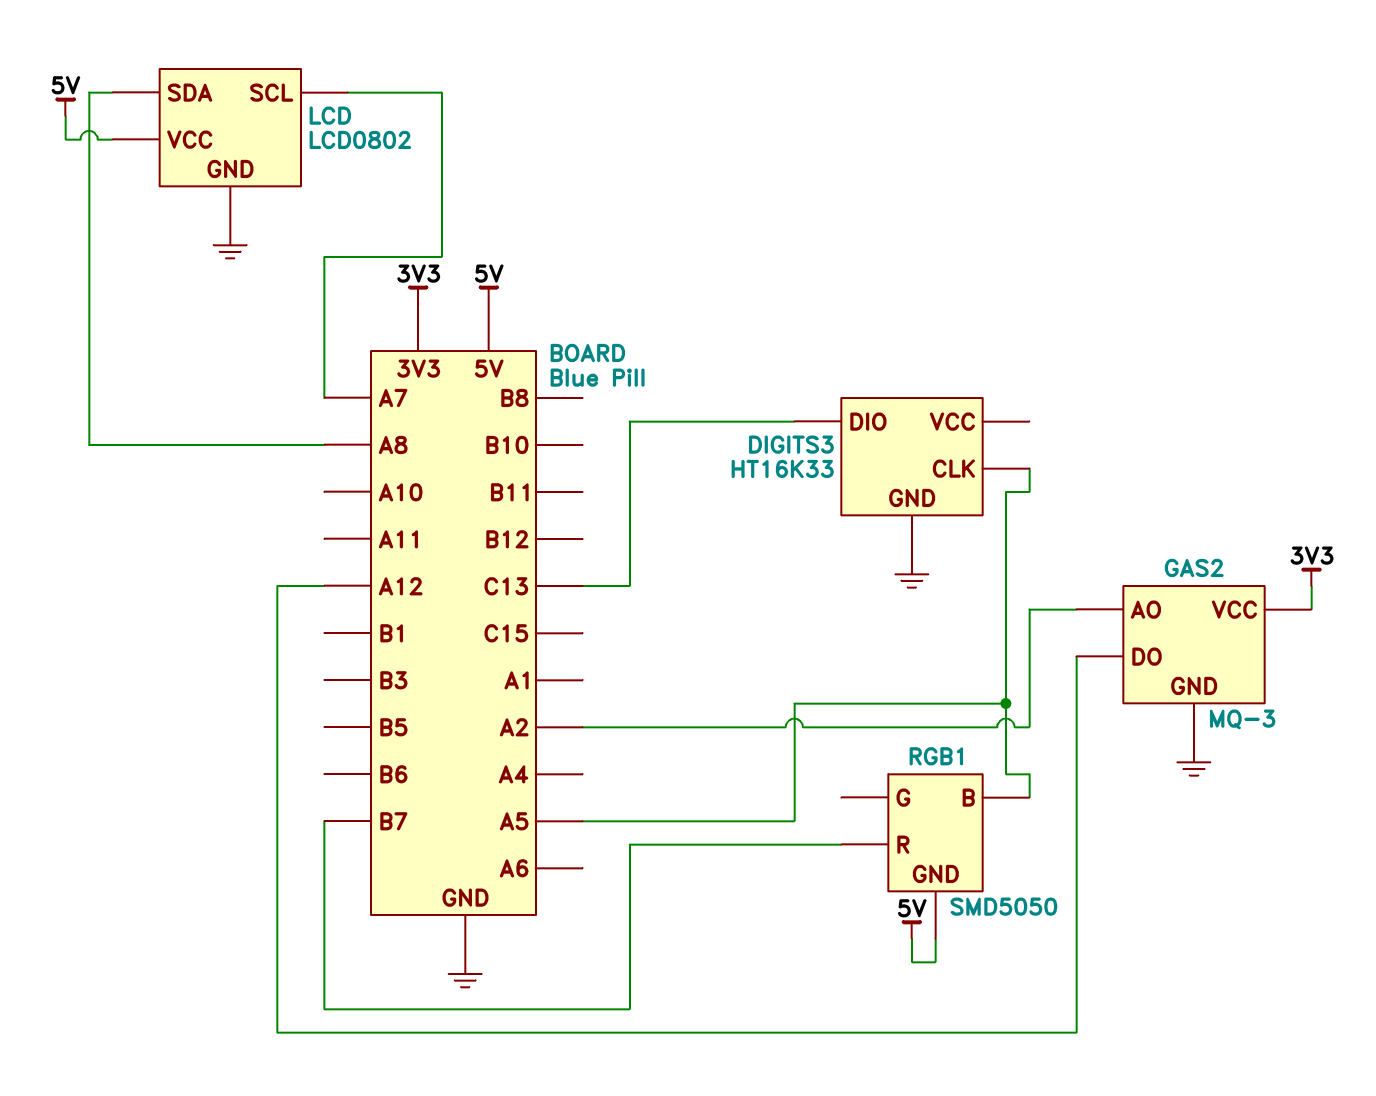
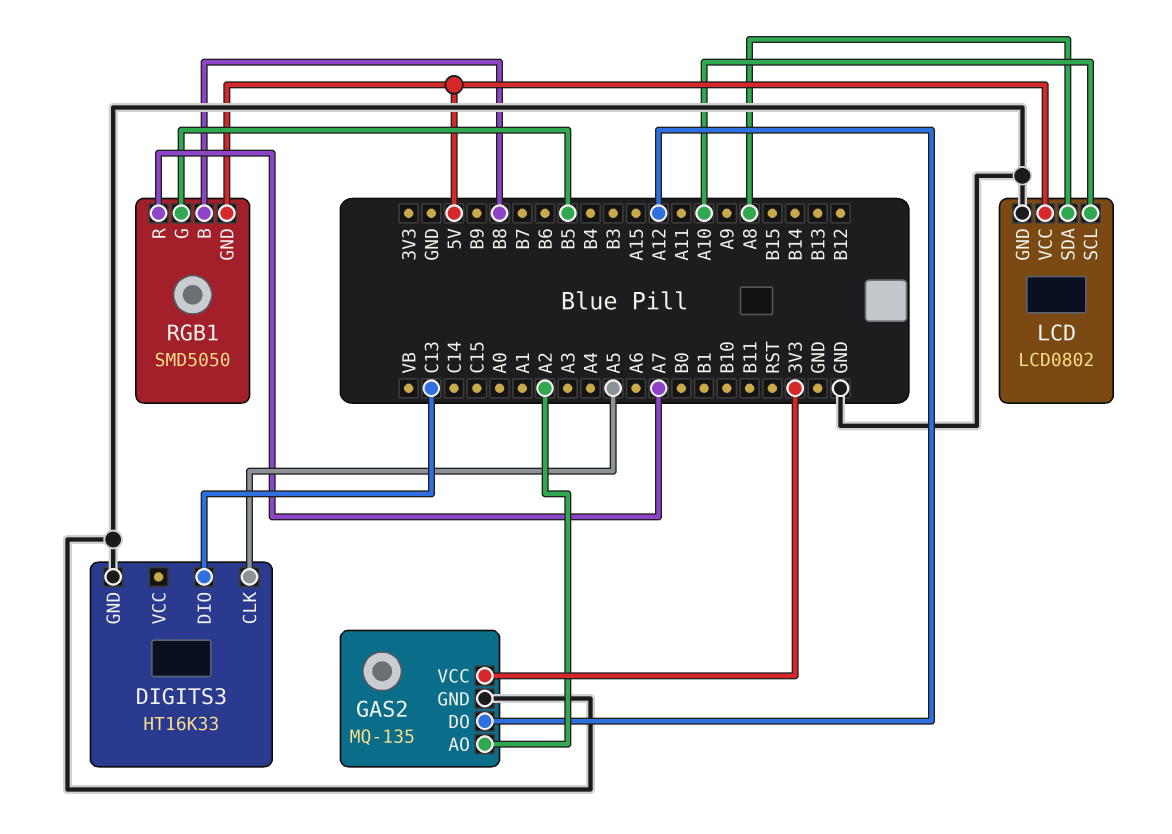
GAS2: MQ-3 -> MQ-135
LCD pin SCL: A7 -> A10
RGB1 pin B: A5 -> B8
RGB1 pin G: none -> B5
RGB1 pin R: B7 -> A7

